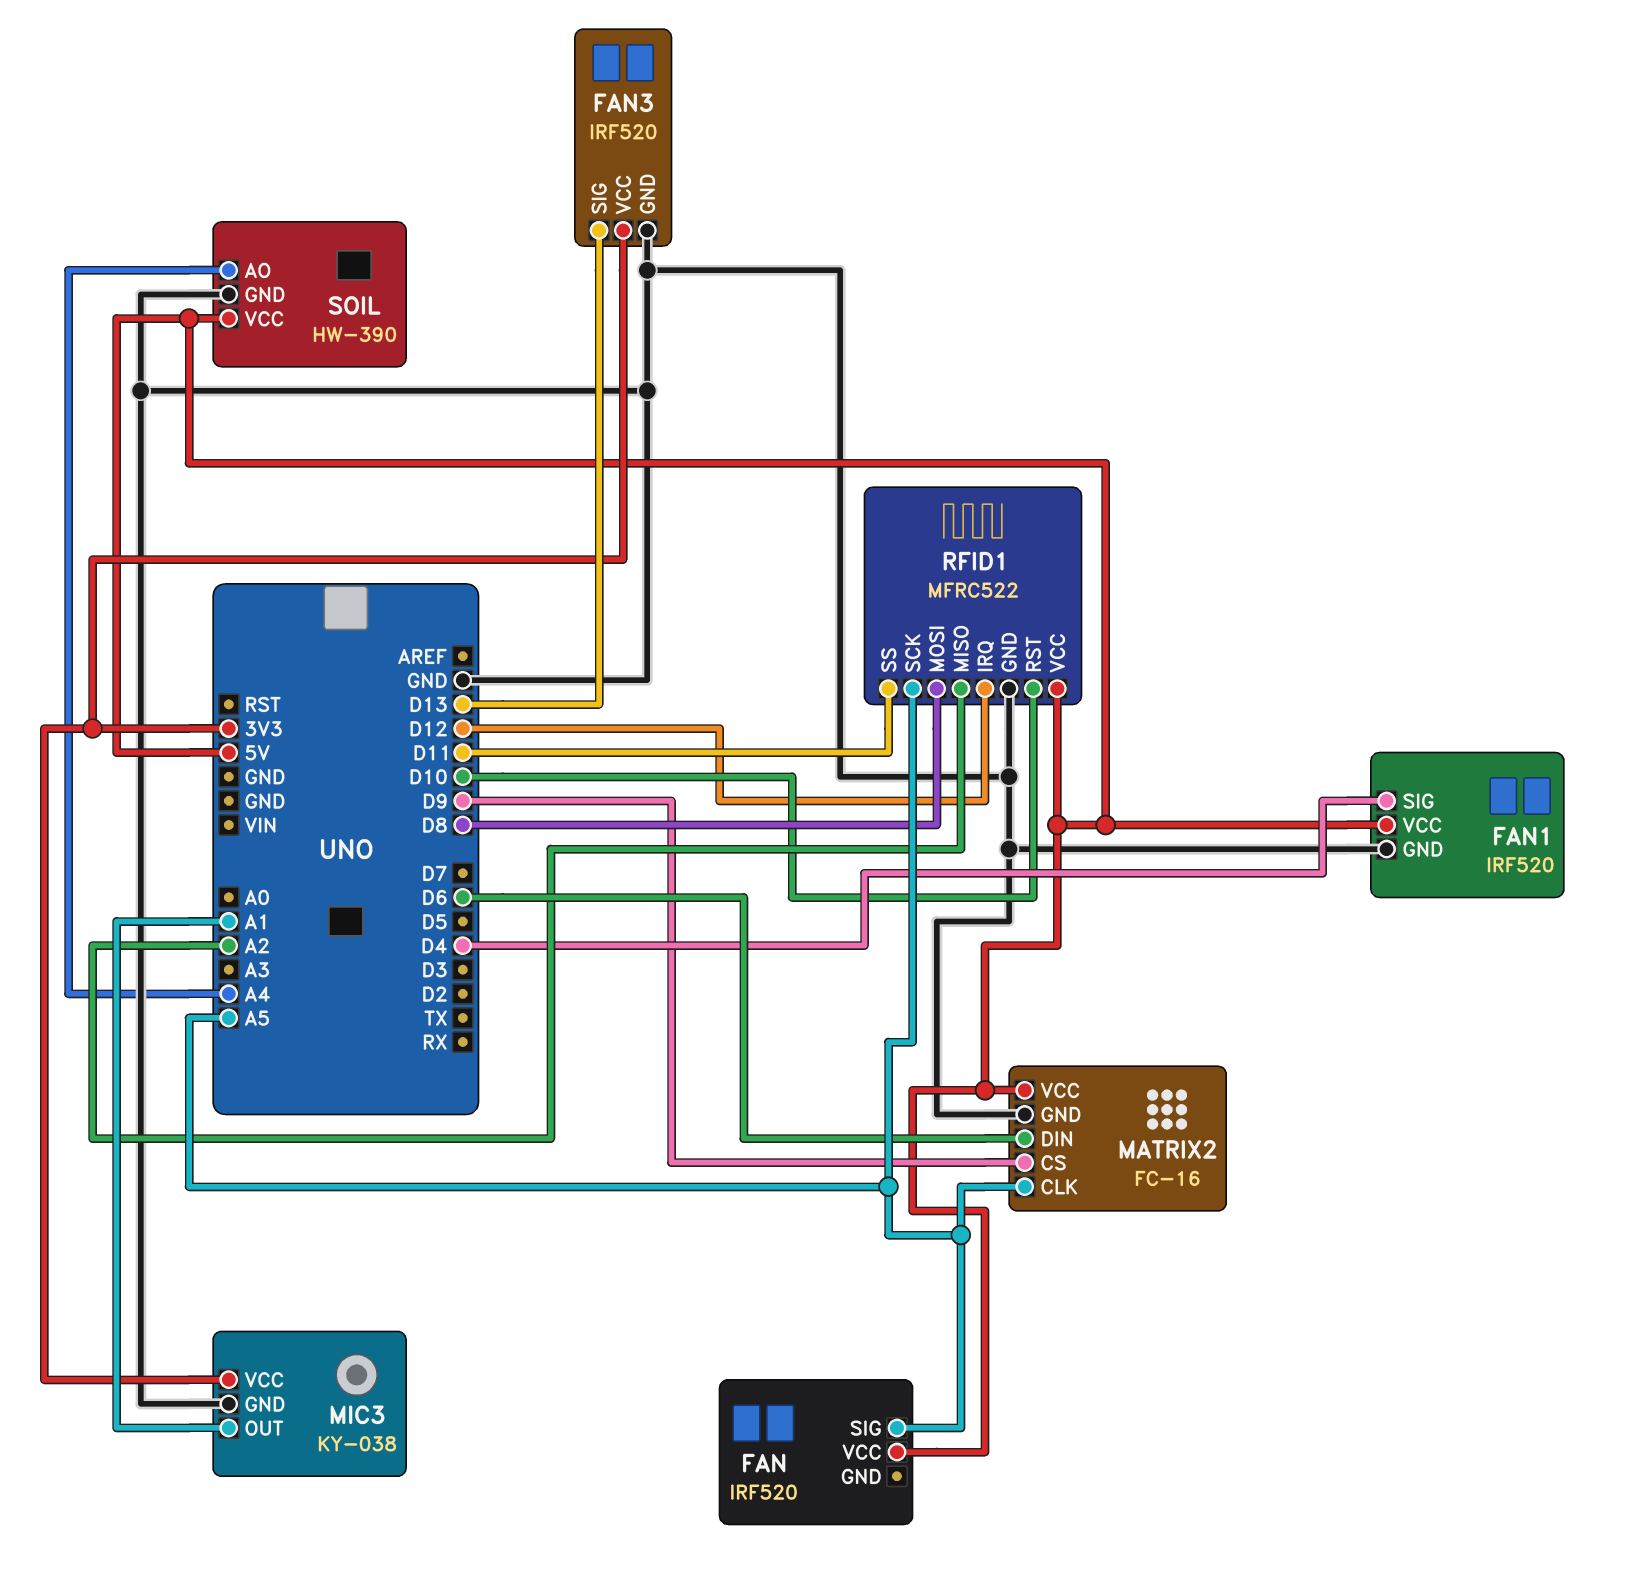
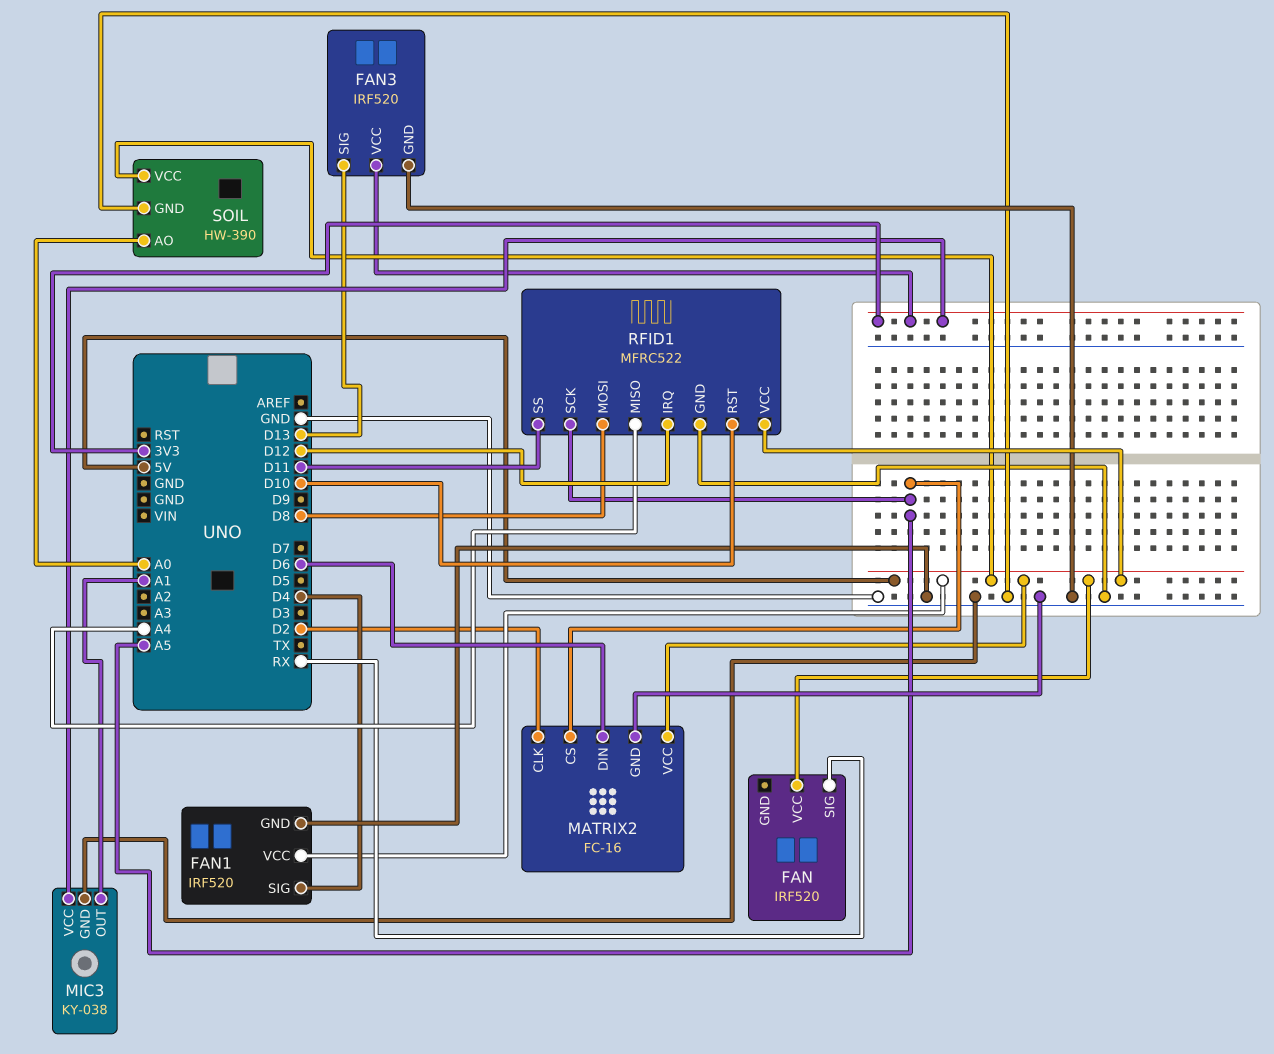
FAN pin SIG: A5 -> RX
MATRIX2 pin CLK: A5 -> D2
MATRIX2 pin CS: D9 -> A5
RFID1 pin MISO: A2 -> A4
SOIL pin AO: A4 -> A0

